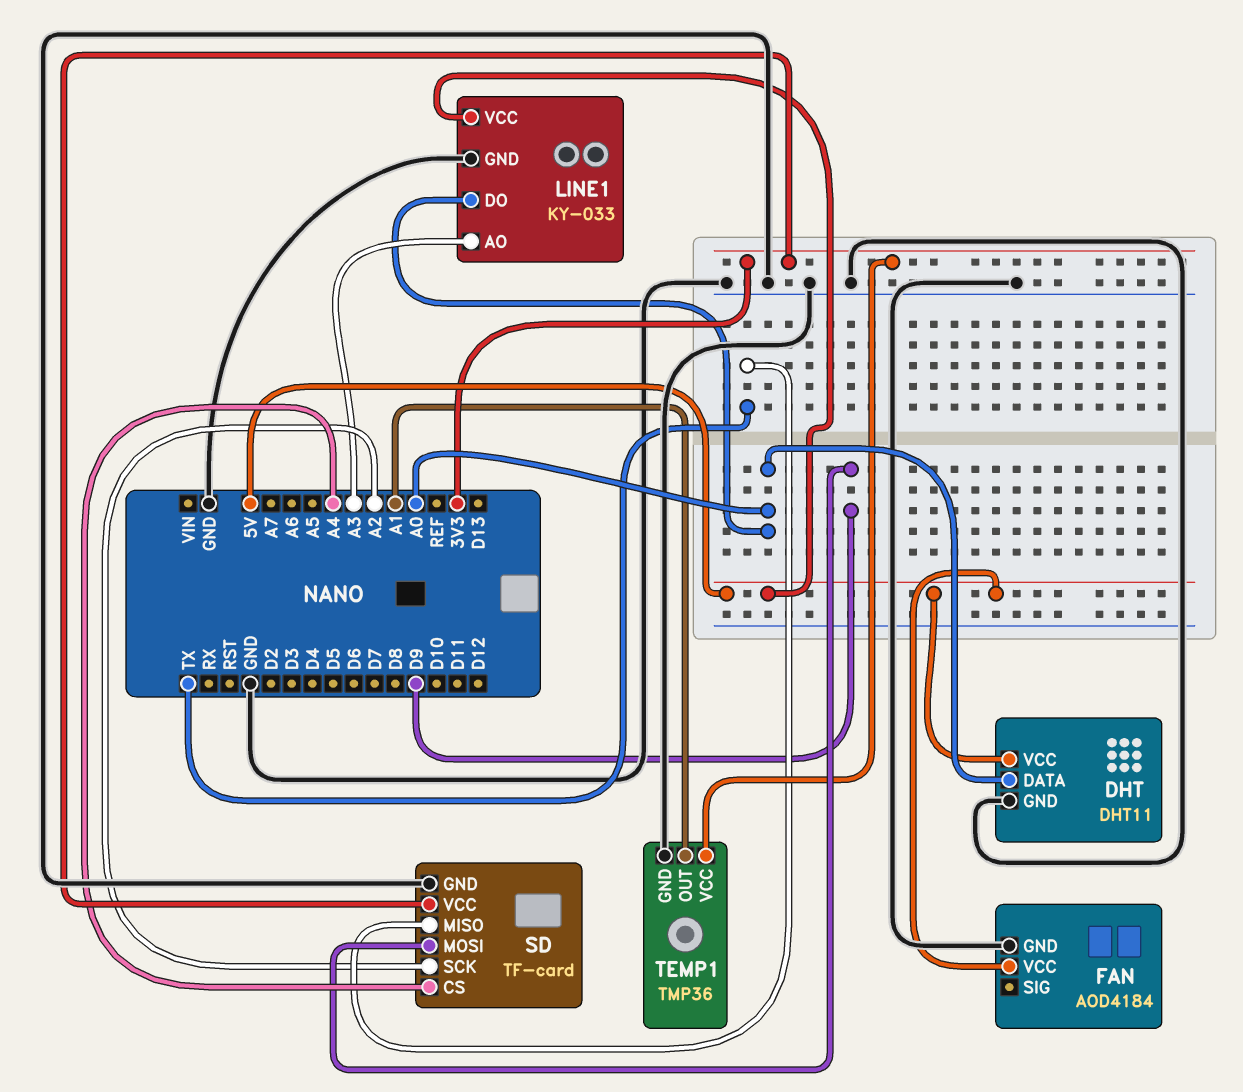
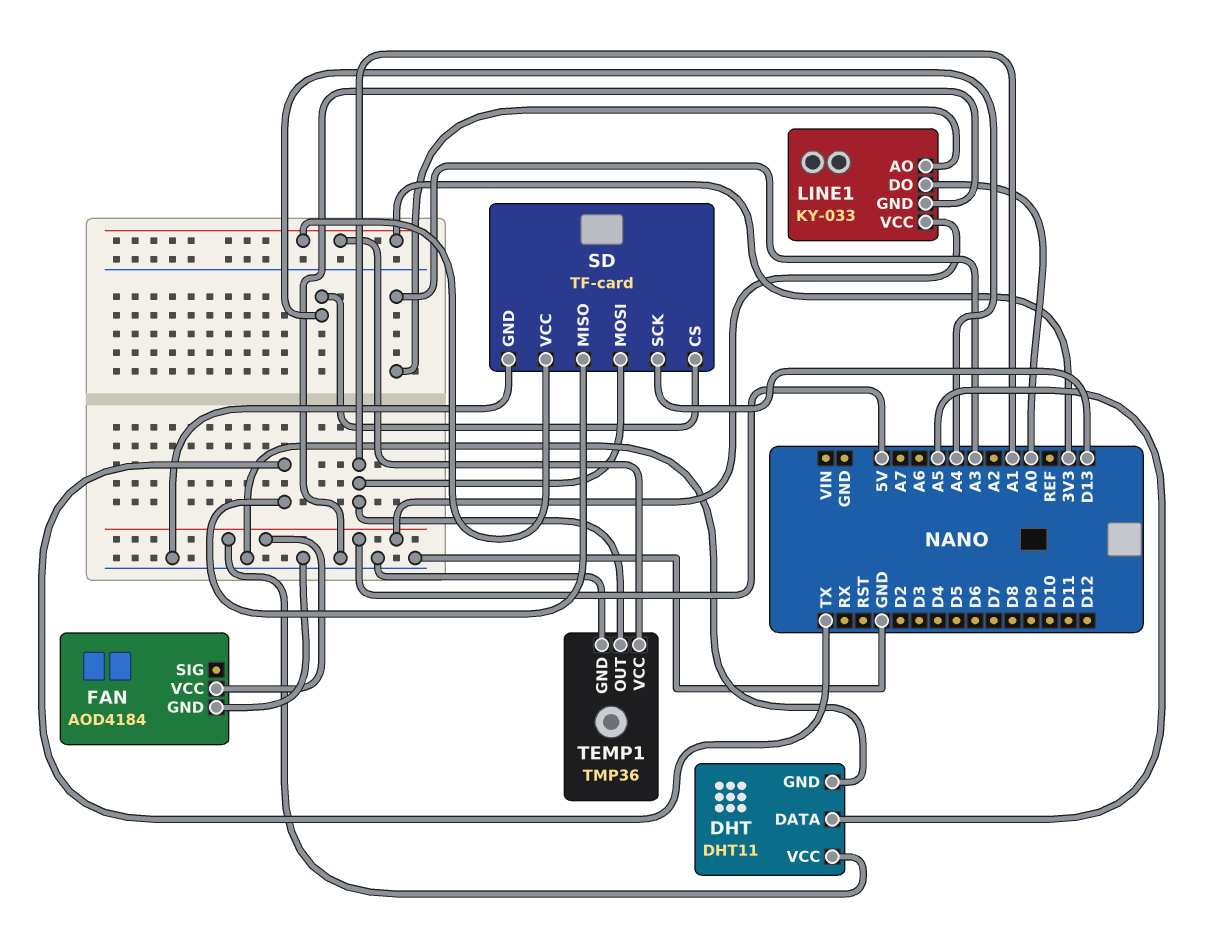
DHT pin DATA: A0 -> A5
SD pin MOSI: D9 -> A1
SD pin SCK: A2 -> D13

